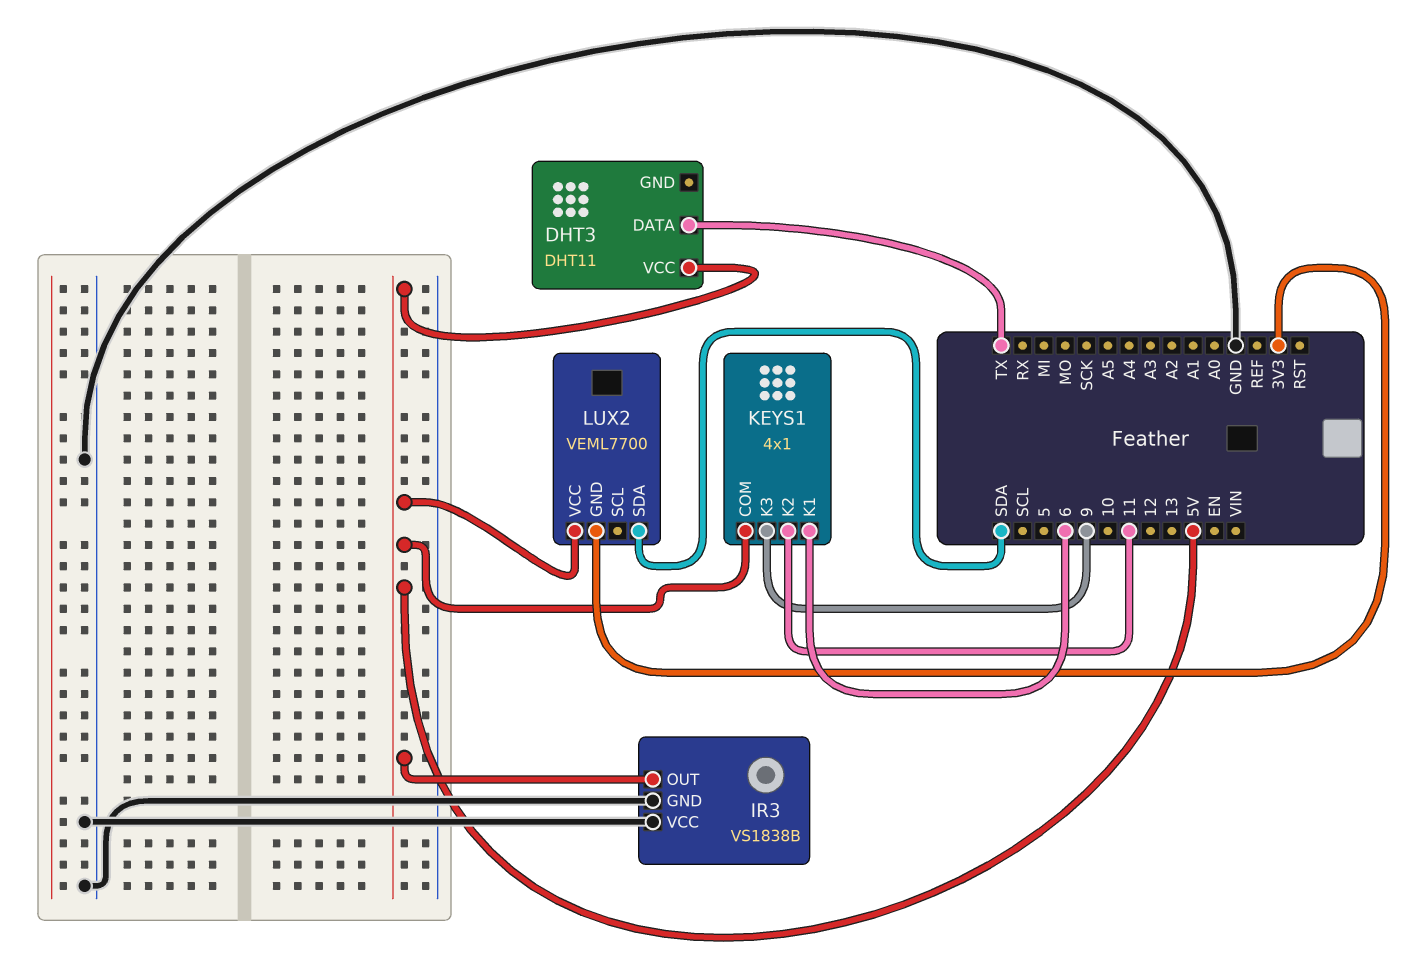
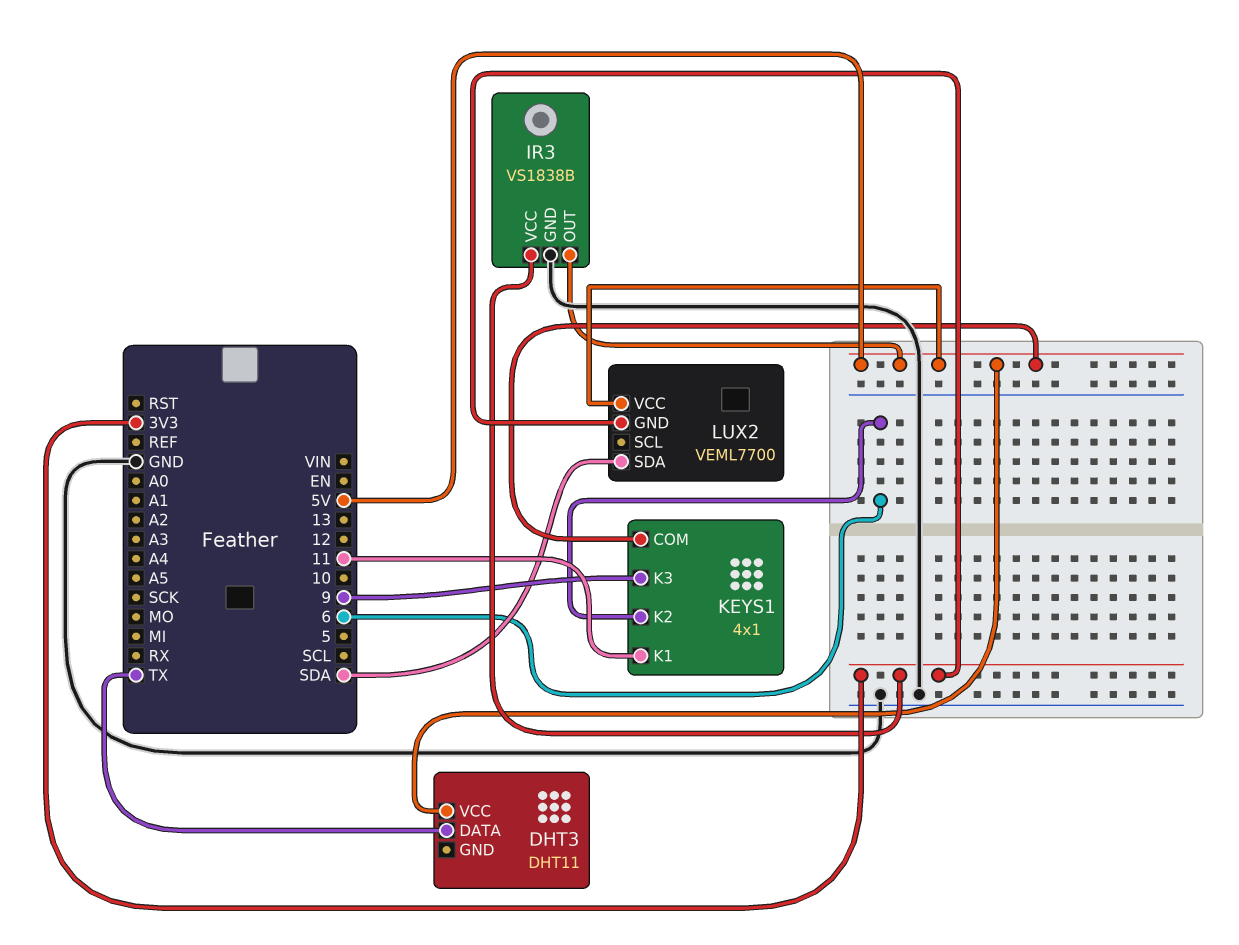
IR3 pin VCC: GND -> 3V3
KEYS1 pin K1: 6 -> 11
KEYS1 pin K2: 11 -> 6

